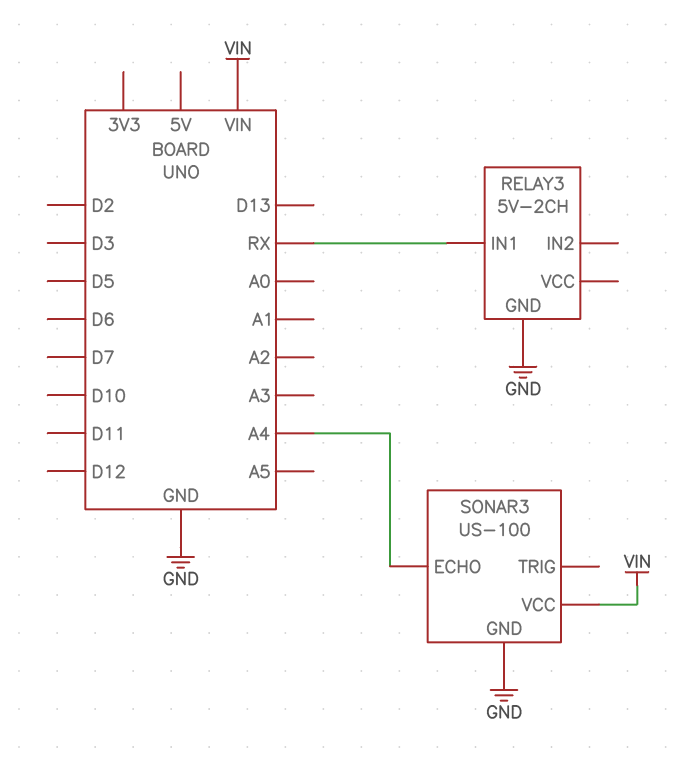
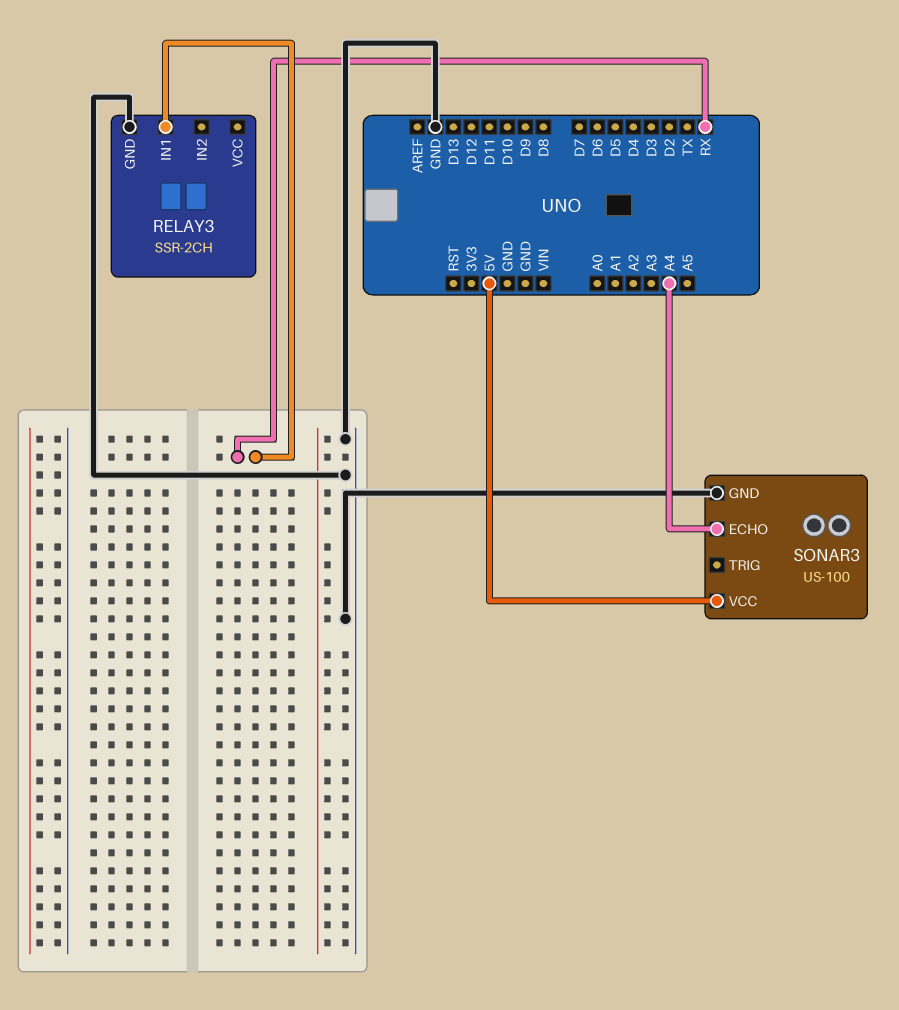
RELAY3: 5V-2CH -> SSR-2CH
SONAR3 pin VCC: VIN -> 5V

